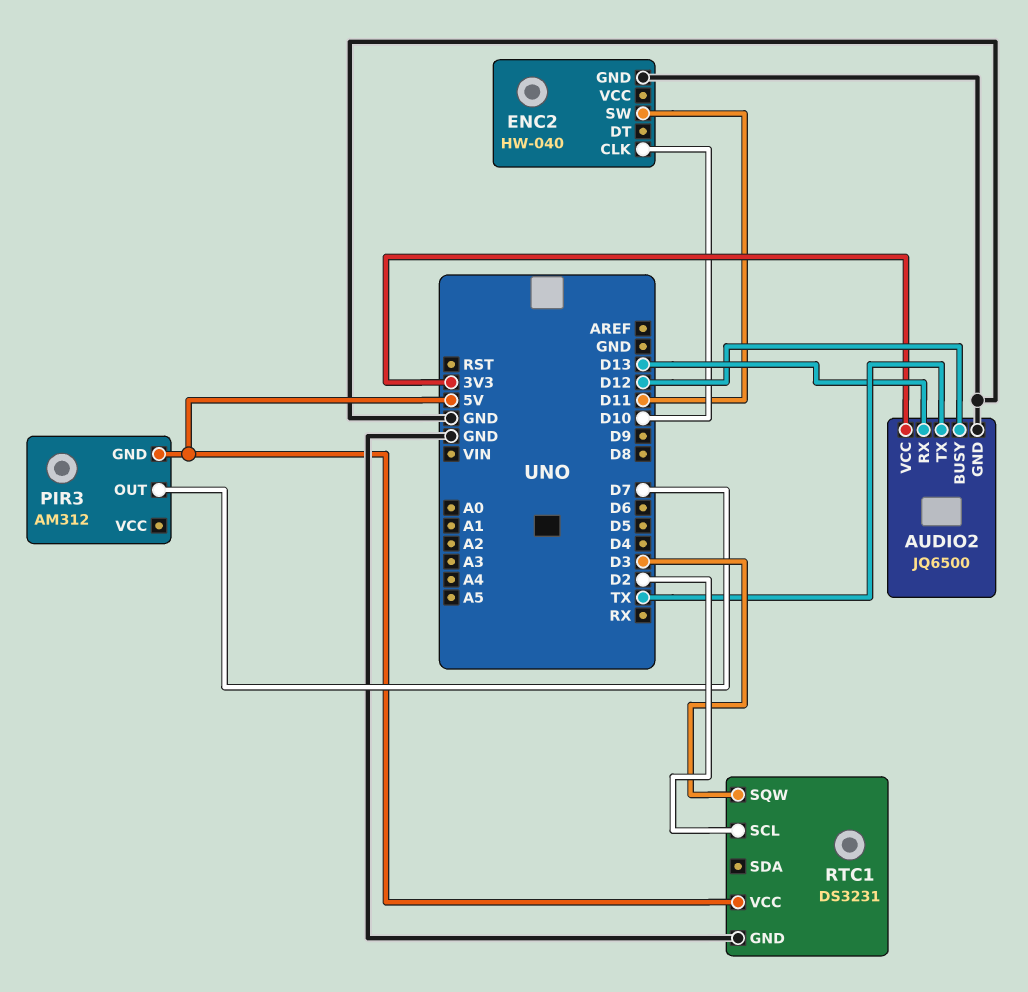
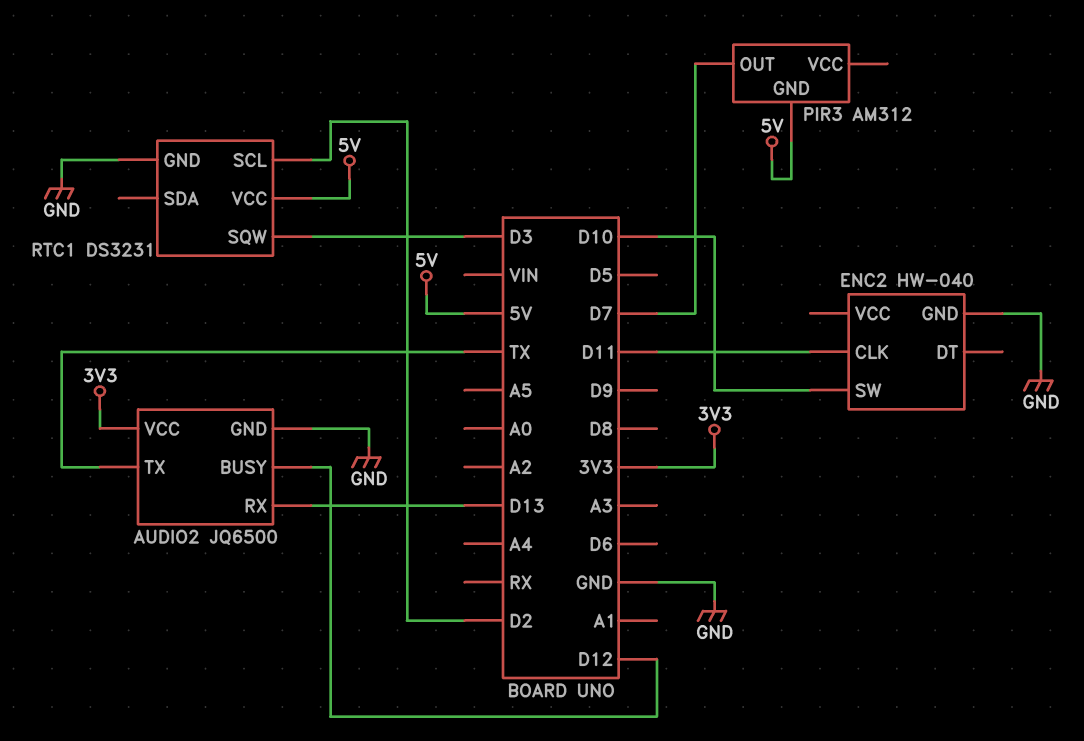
ENC2 pin CLK: D10 -> D11
ENC2 pin SW: D11 -> D10

